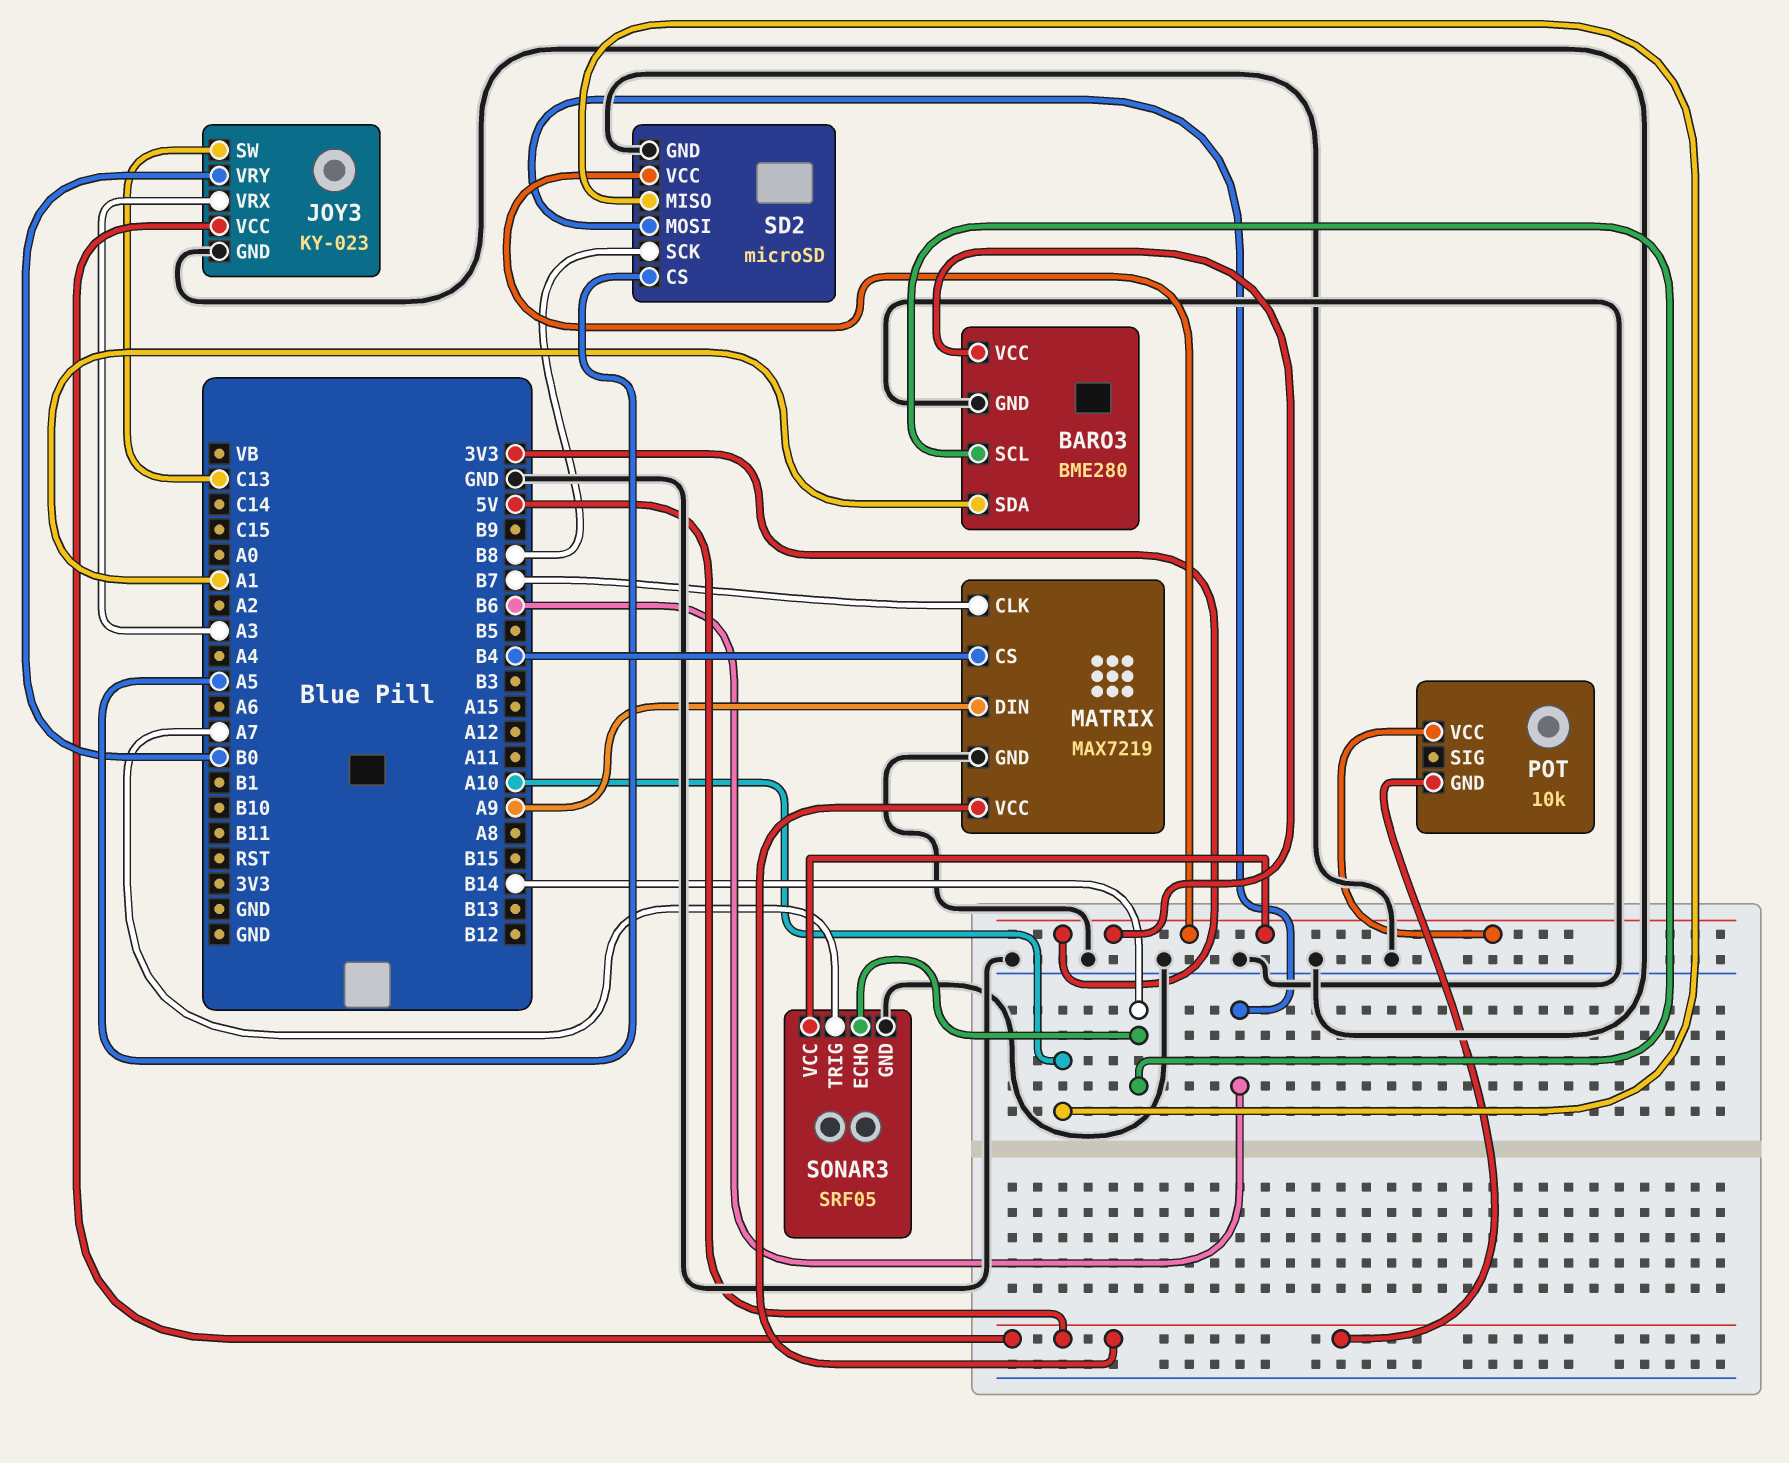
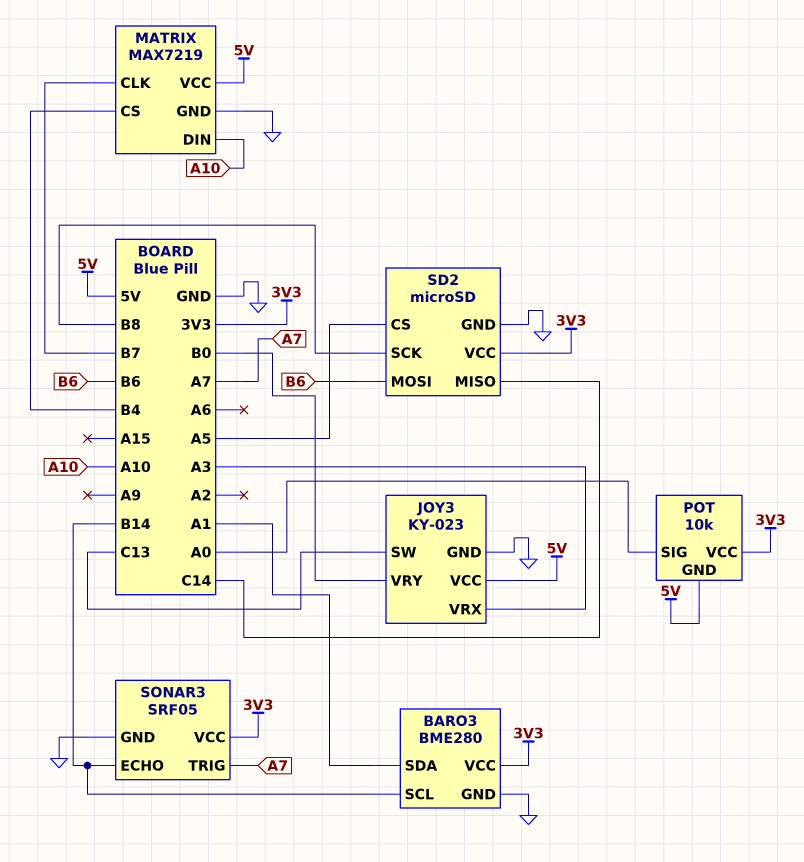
MATRIX pin DIN: A9 -> A10
POT pin SIG: none -> A0
SD2 pin MISO: A10 -> C14

